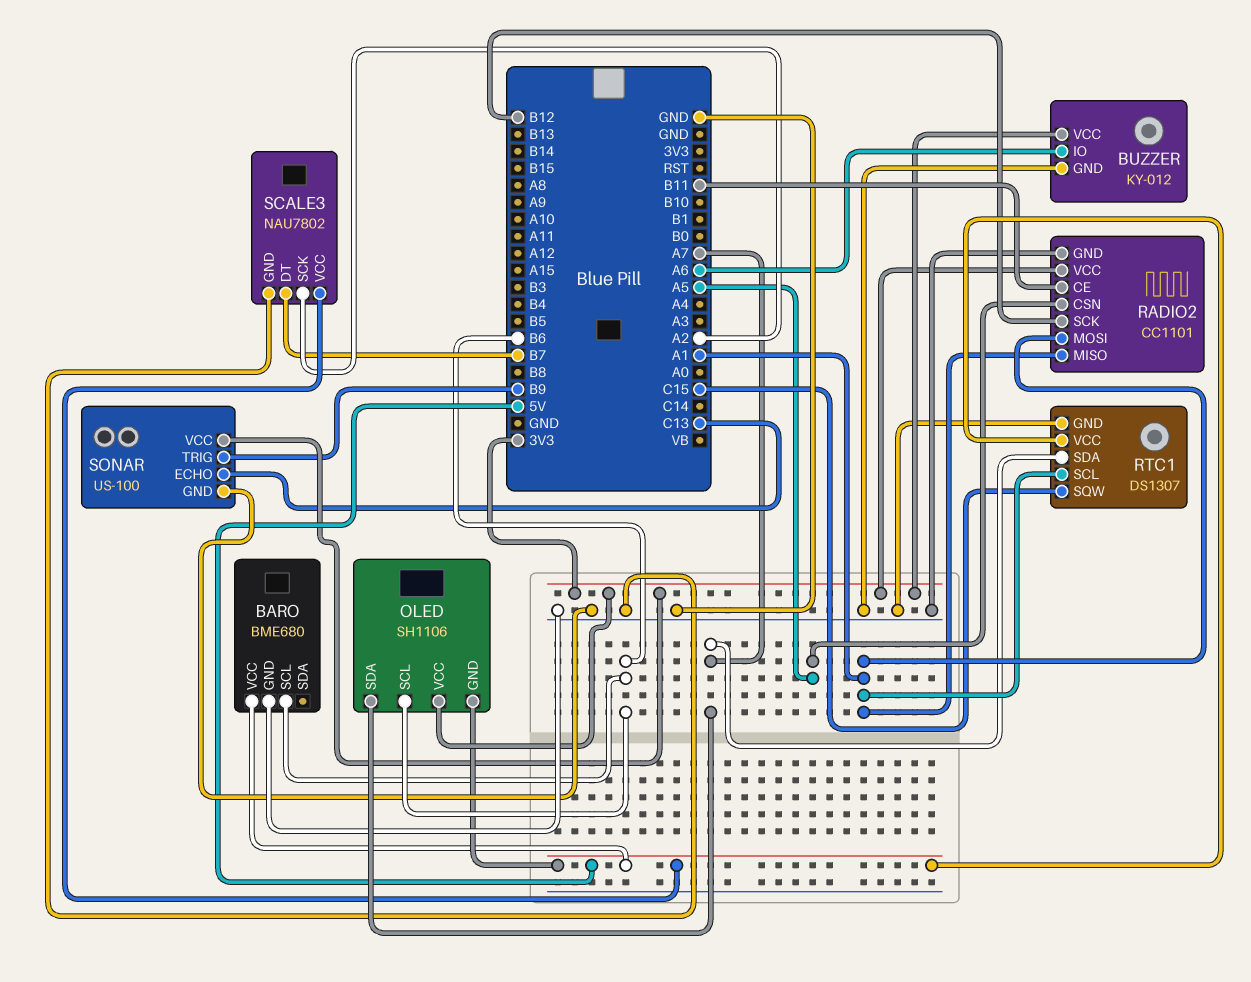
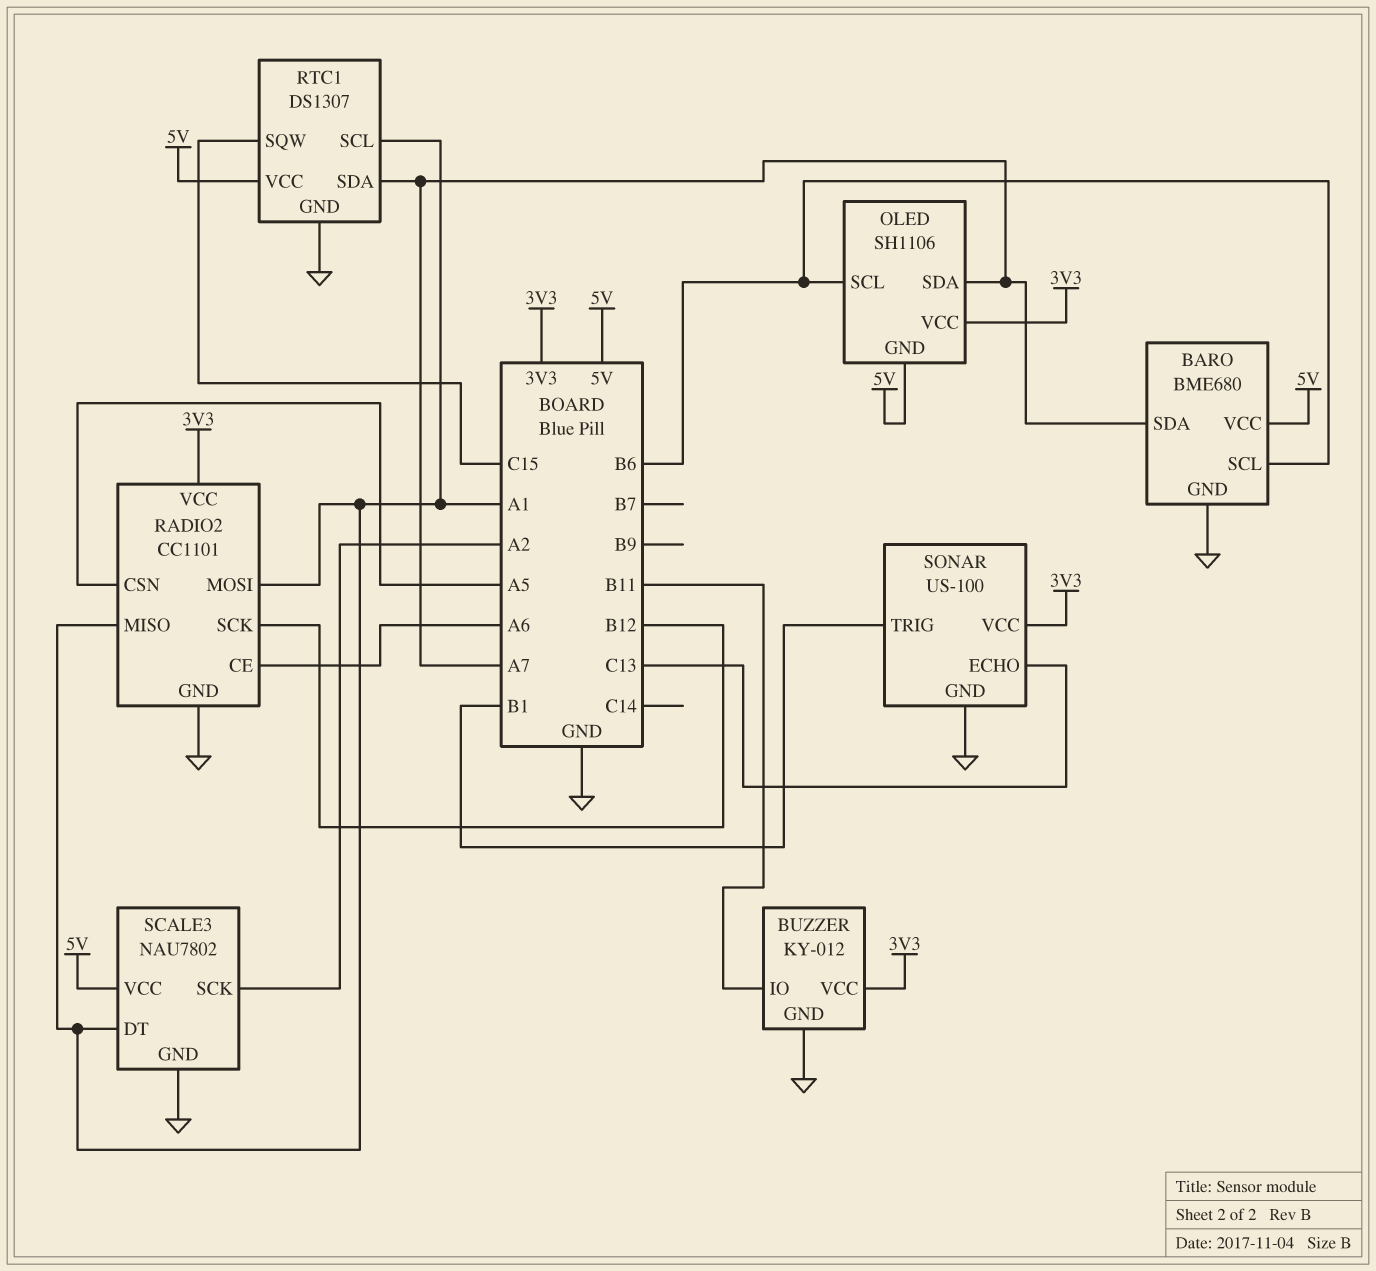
BARO pin SDA: none -> A7
BUZZER pin IO: A6 -> B11
RADIO2 pin CE: B11 -> A6
SCALE3 pin DT: B7 -> A1
SONAR pin TRIG: B9 -> B1

